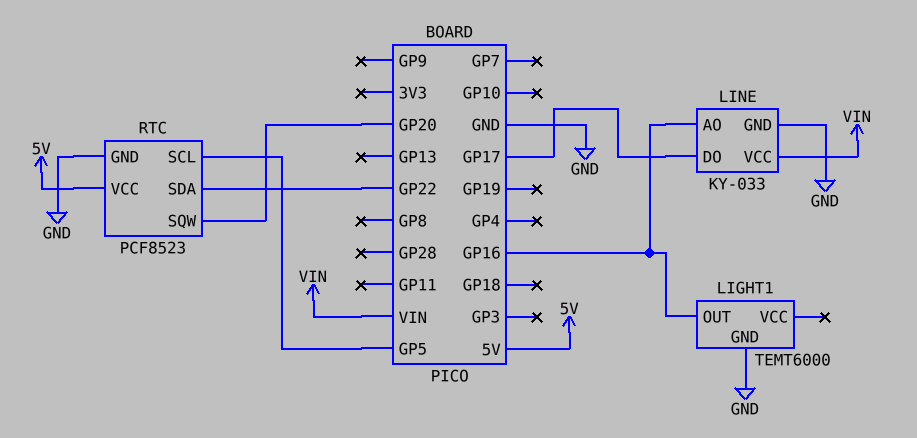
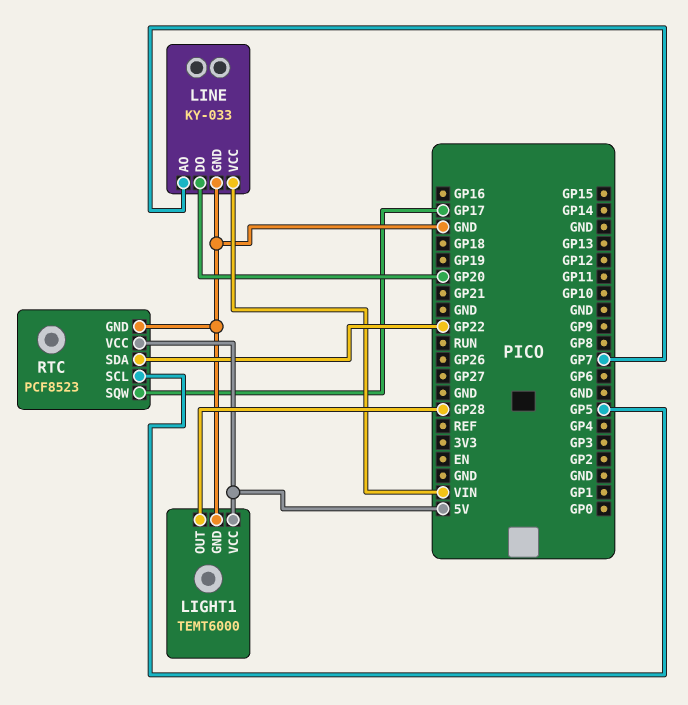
LIGHT1 pin OUT: GP16 -> GP28
LIGHT1 pin VCC: none -> 5V
LINE pin AO: GP16 -> GP7
LINE pin DO: GP17 -> GP20
RTC pin SQW: GP20 -> GP17

